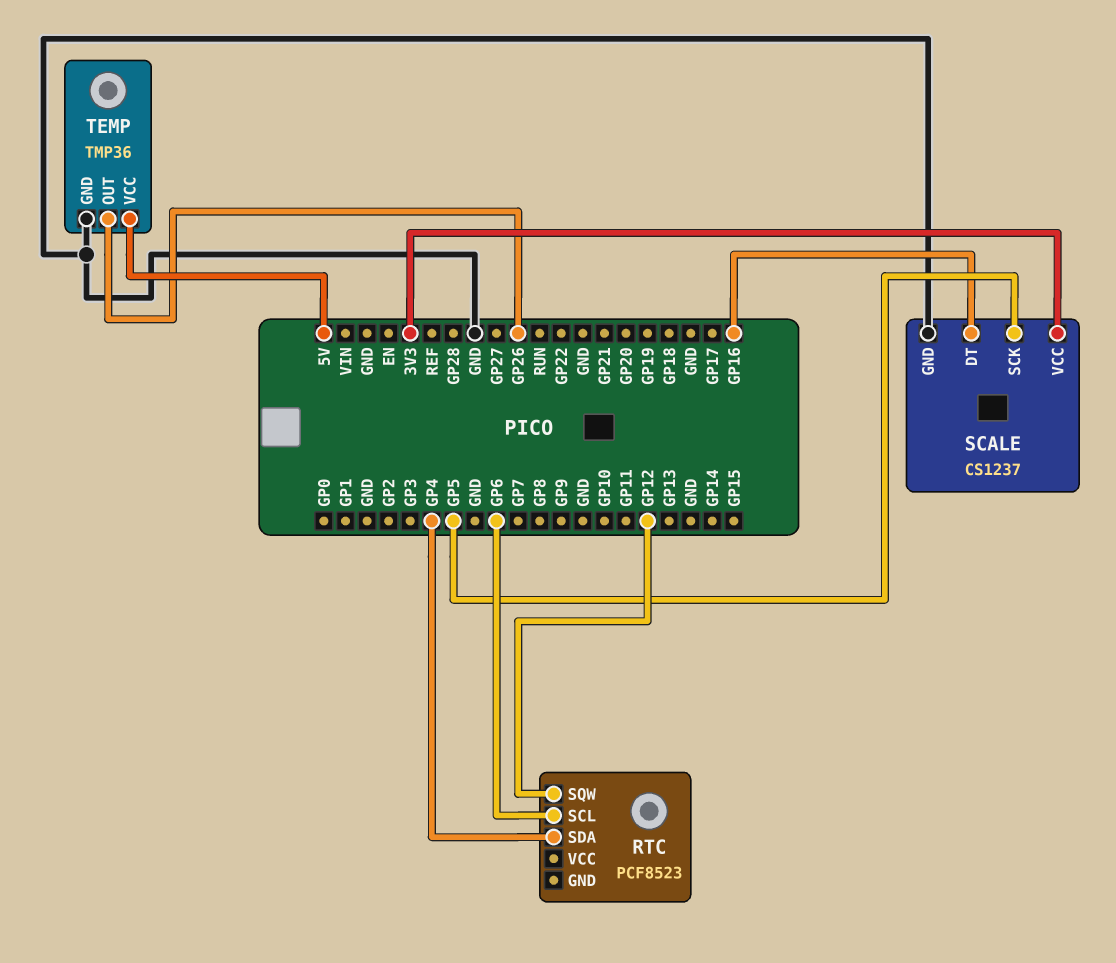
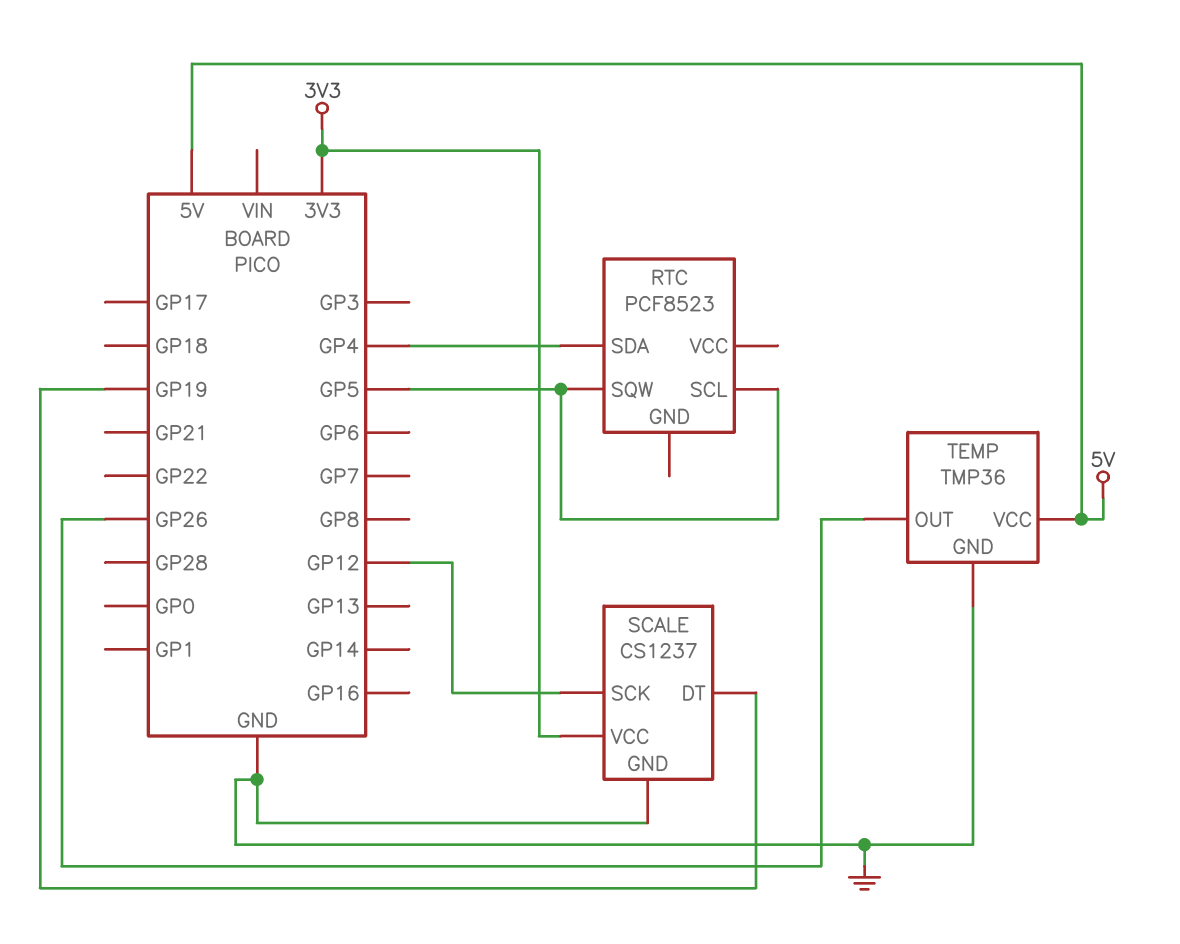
RTC pin SCL: GP6 -> GP5
RTC pin SQW: GP12 -> GP5
SCALE pin DT: GP16 -> GP19
SCALE pin SCK: GP5 -> GP12

